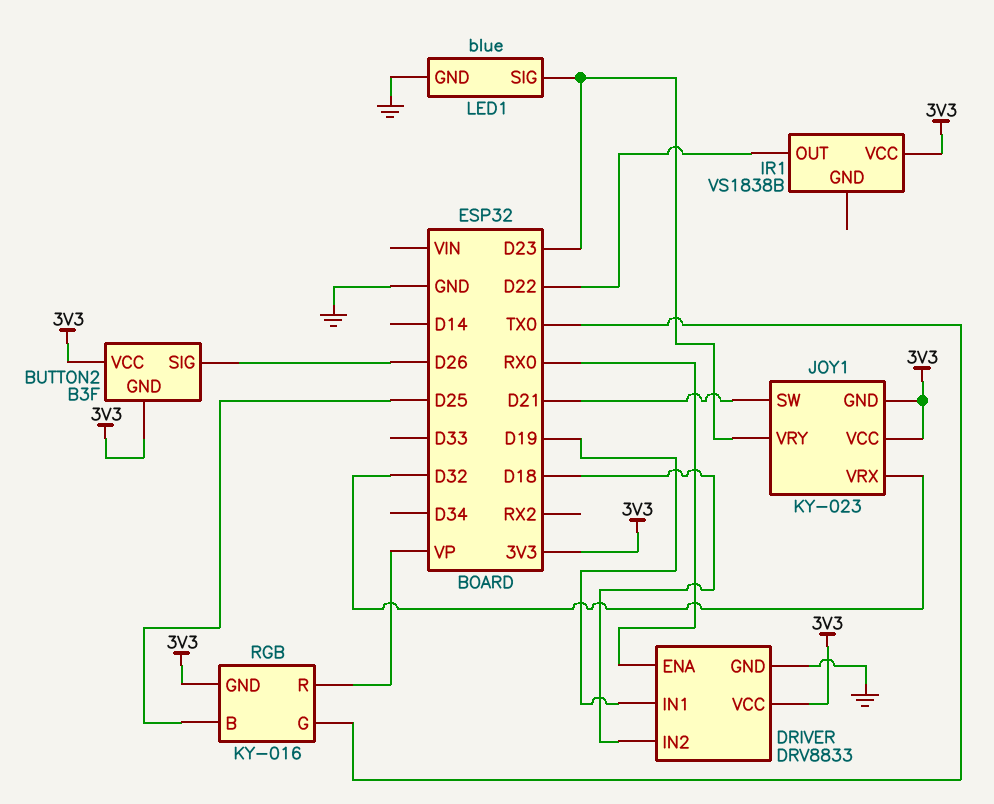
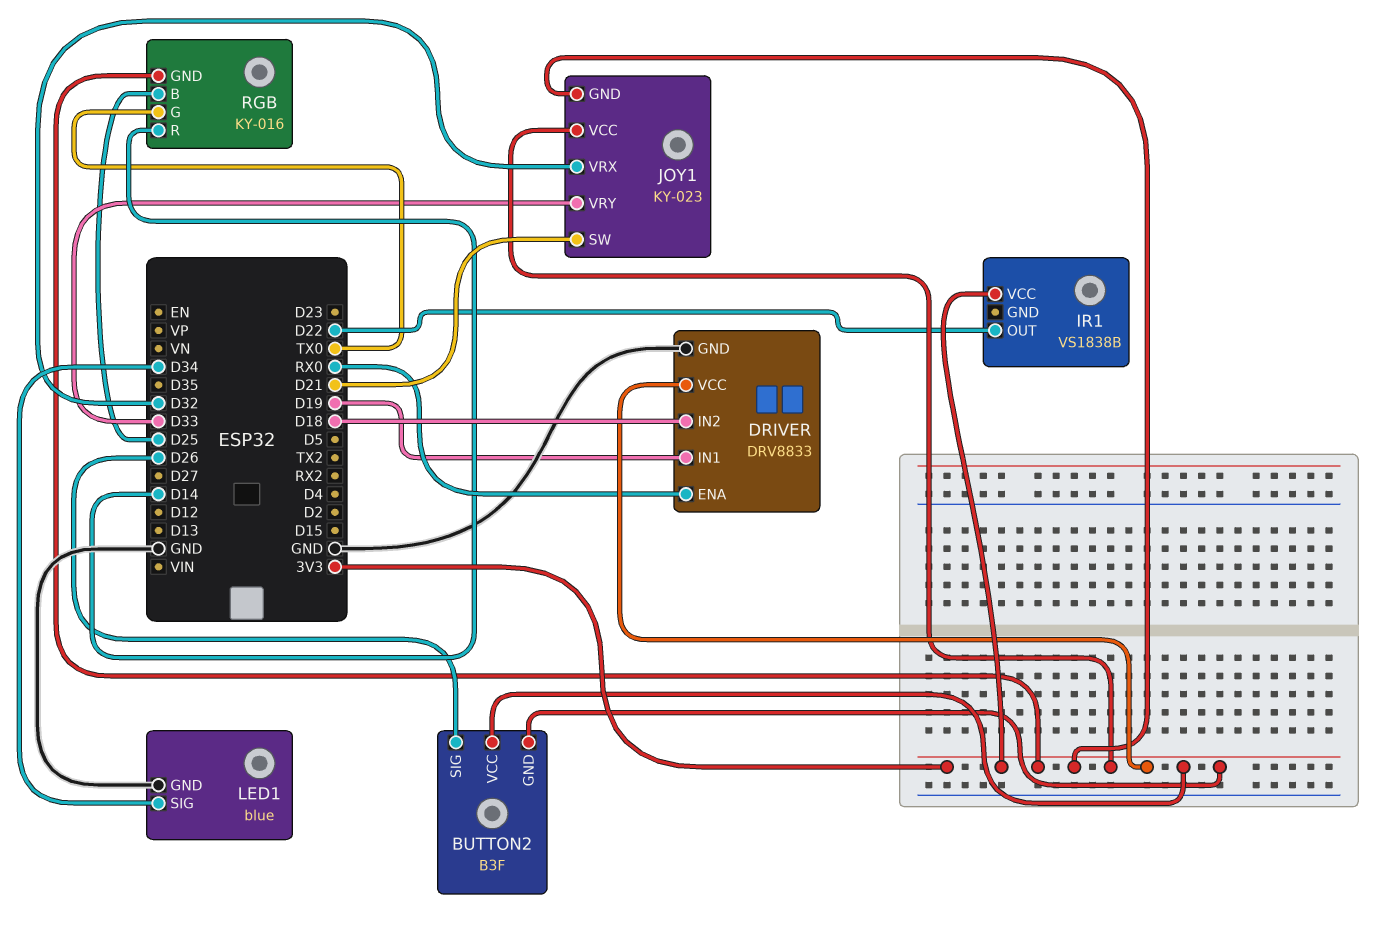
JOY1 pin VRY: D23 -> D33
LED1 pin SIG: D23 -> D34
RGB pin R: VP -> D14

